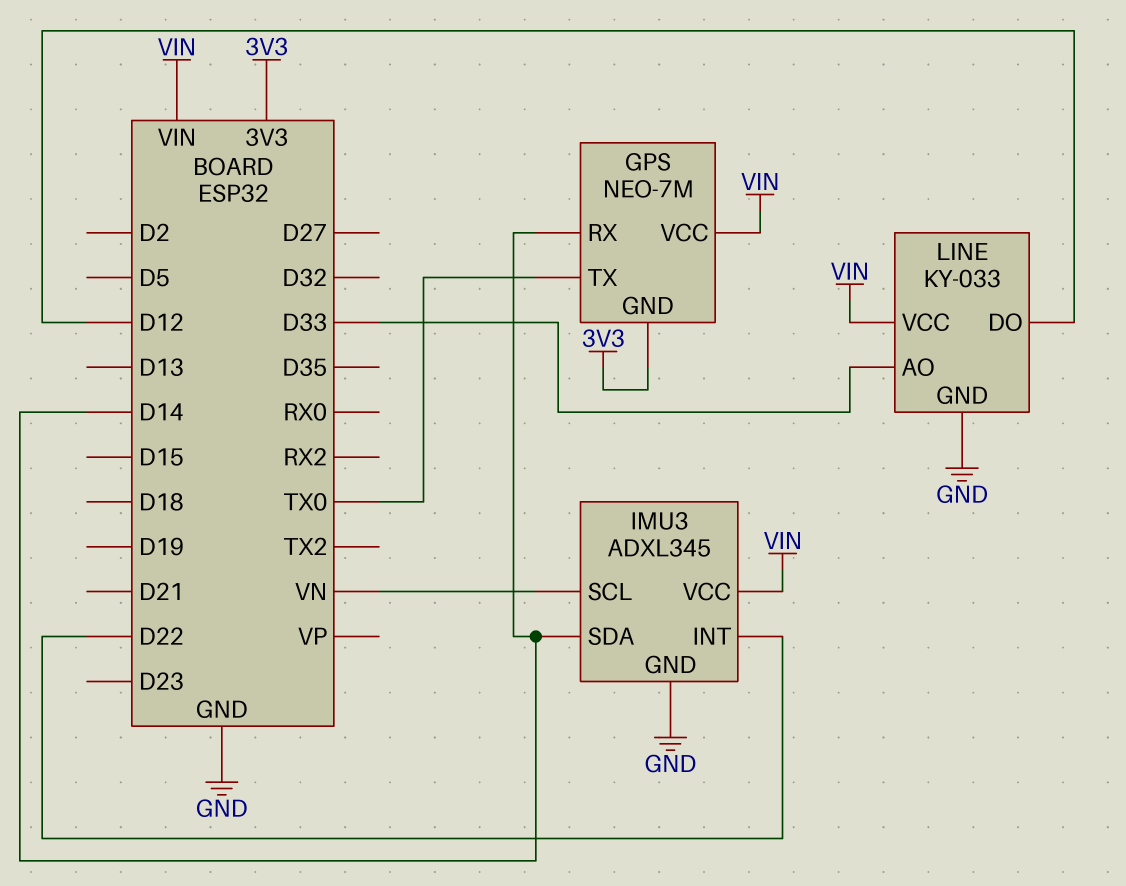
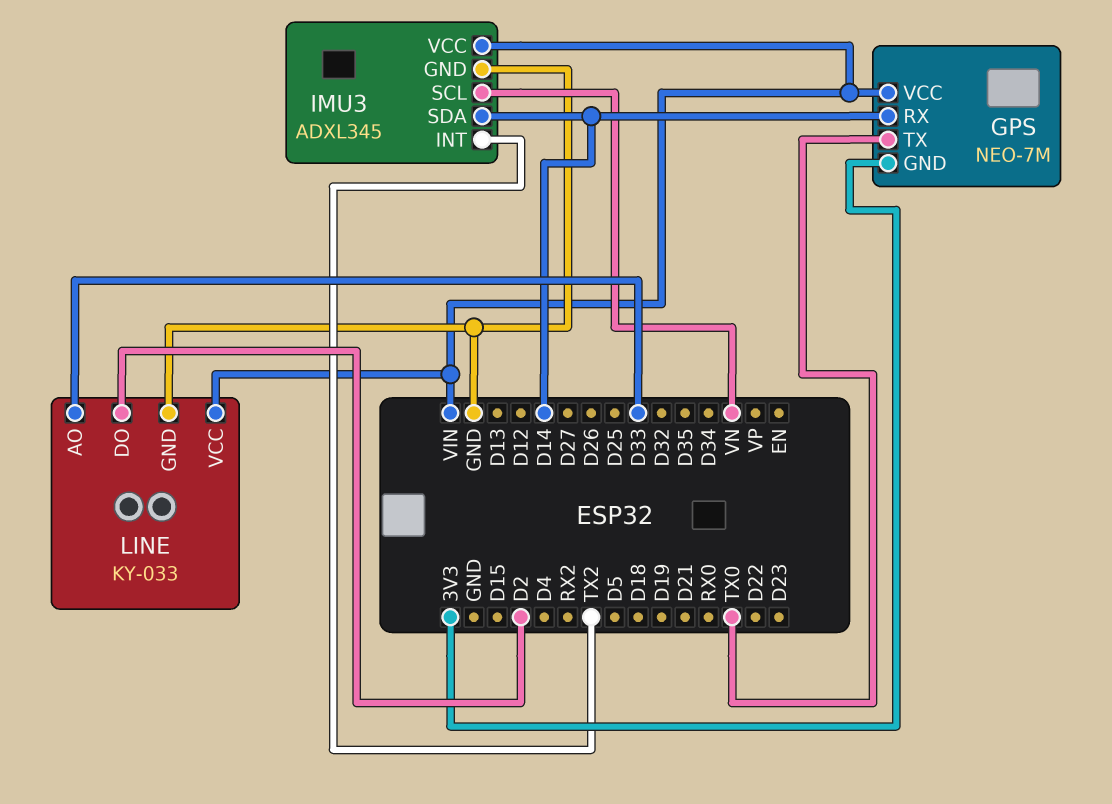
IMU3 pin INT: D22 -> TX2
LINE pin DO: D12 -> D2

